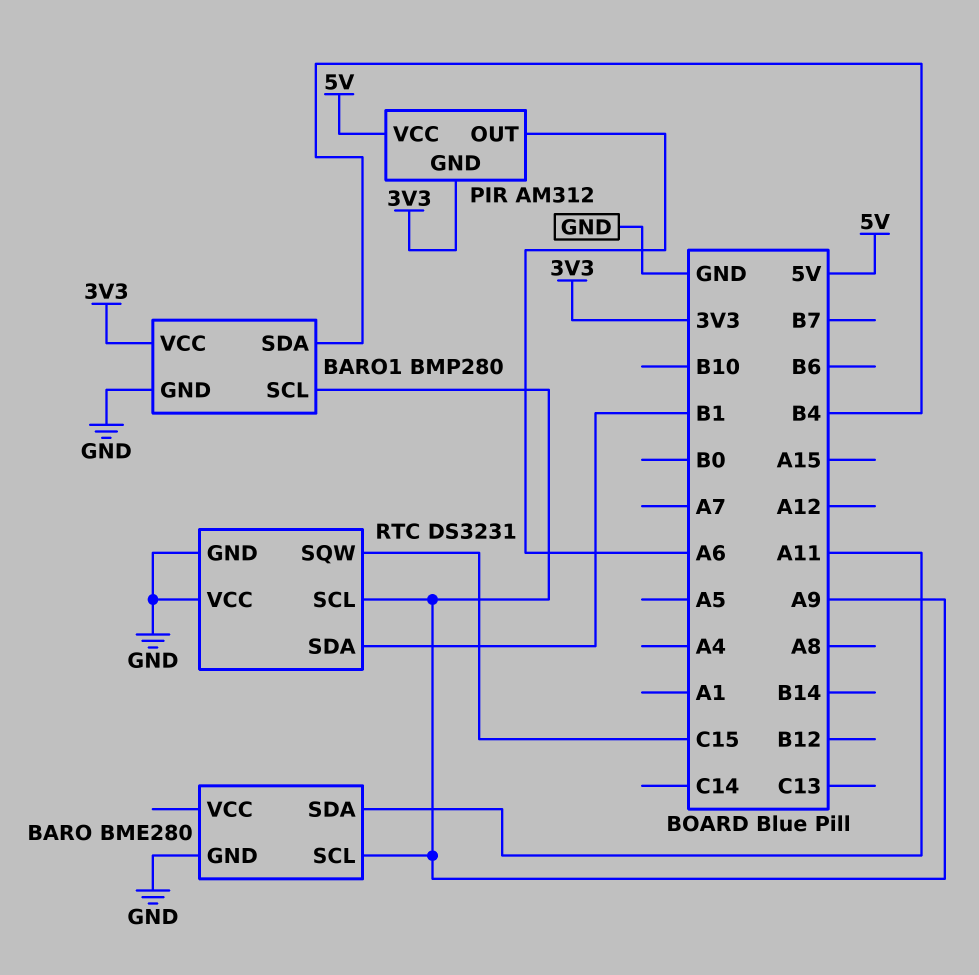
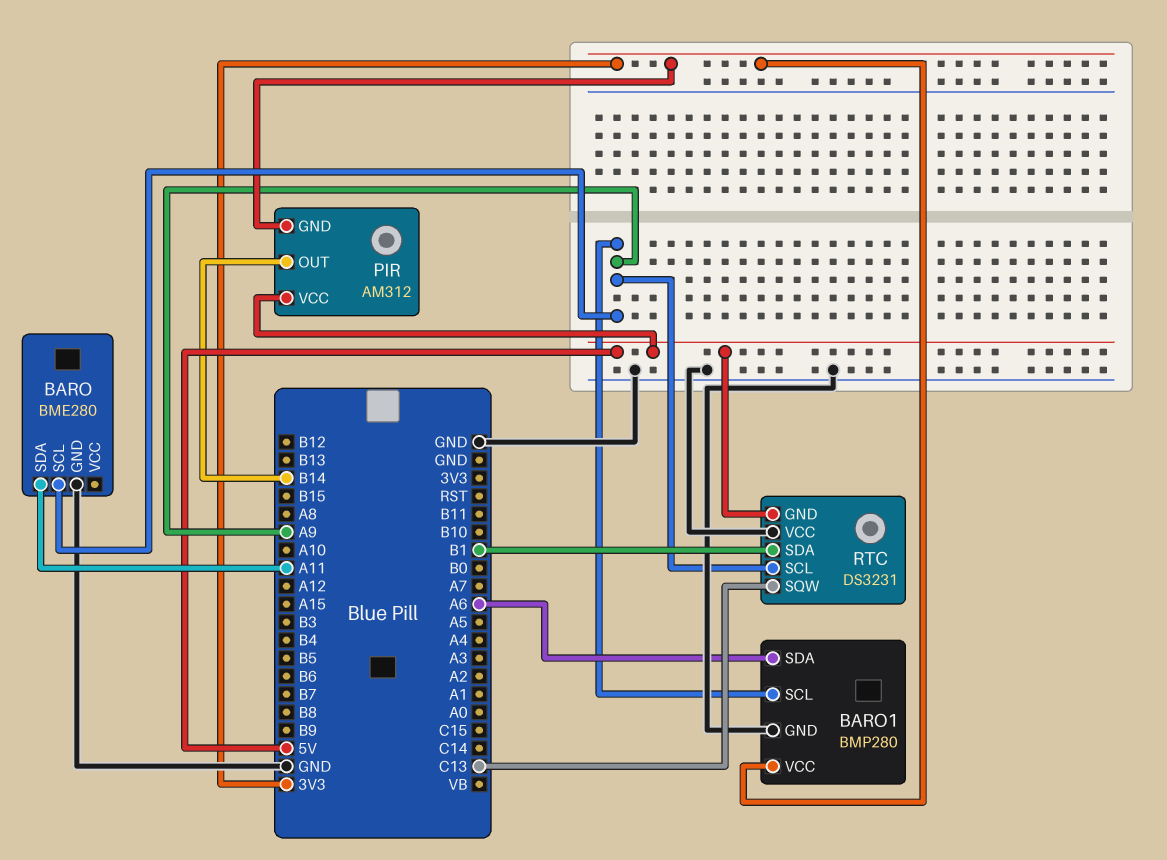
BARO1 pin SDA: B4 -> A6
PIR pin OUT: A6 -> B14
RTC pin GND: GND -> 5V
RTC pin SQW: C15 -> C13

